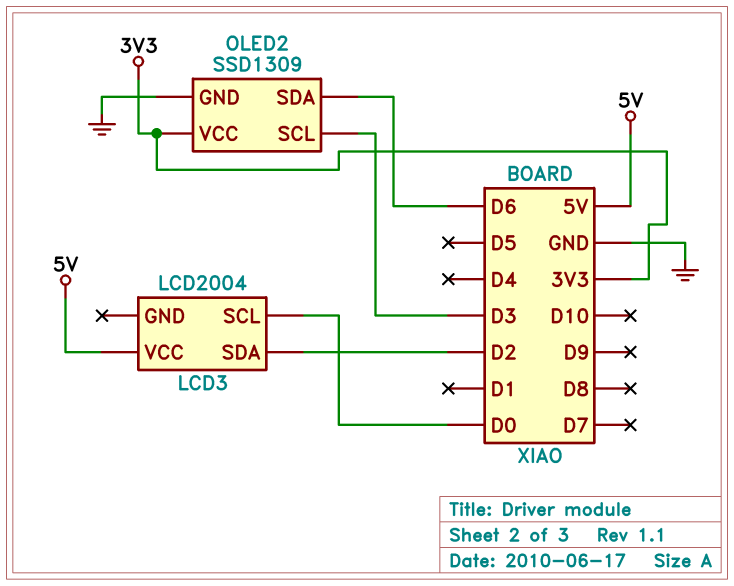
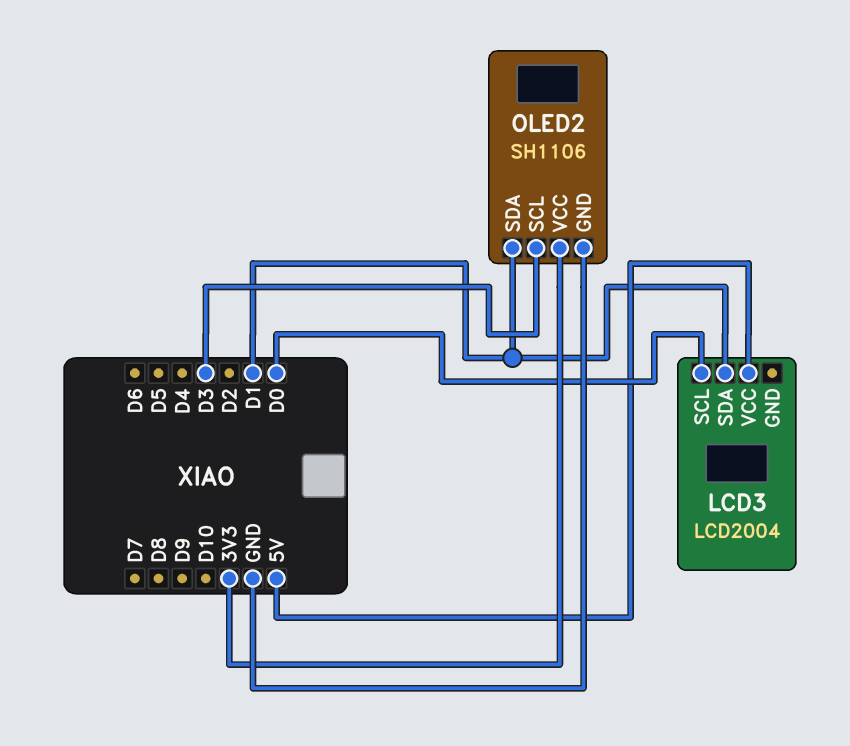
LCD3 pin SDA: D2 -> D1
OLED2: SSD1309 -> SH1106
OLED2 pin SDA: D6 -> D1

